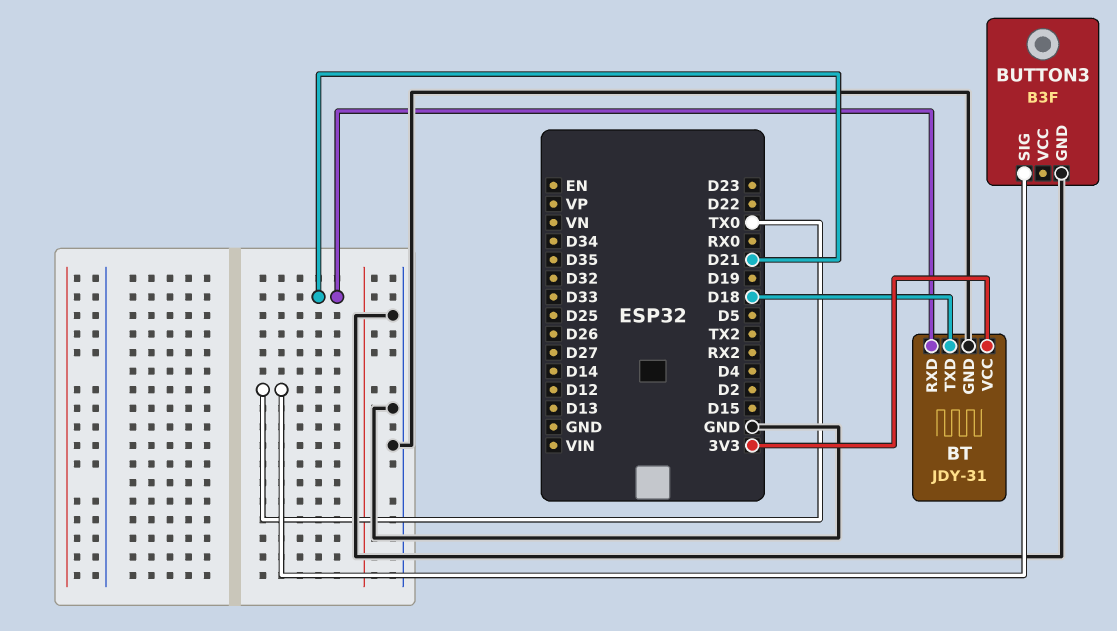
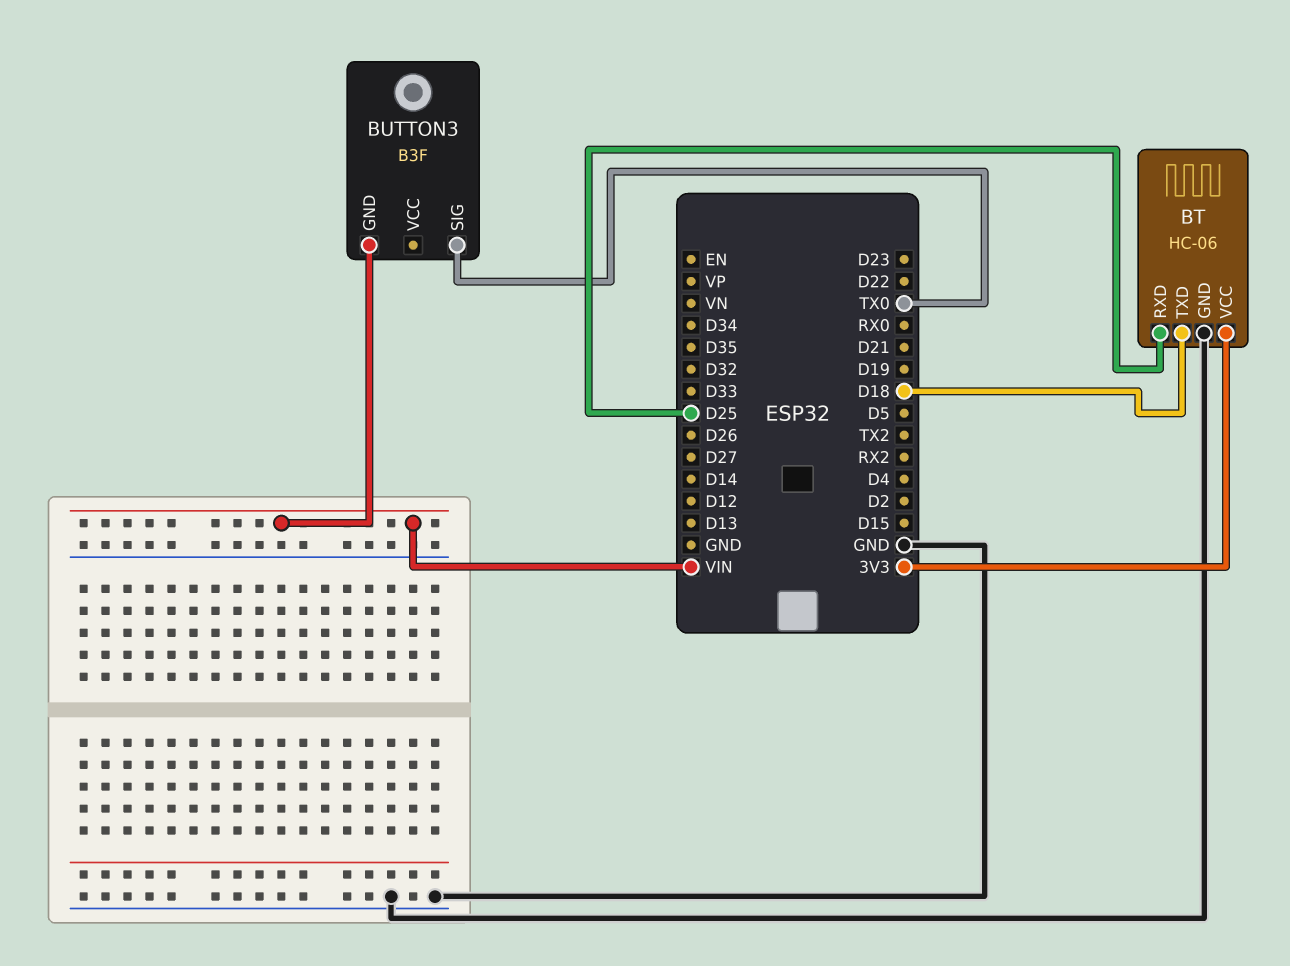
BT: JDY-31 -> HC-06
BT pin RXD: D21 -> D25
BUTTON3 pin GND: GND -> VIN

